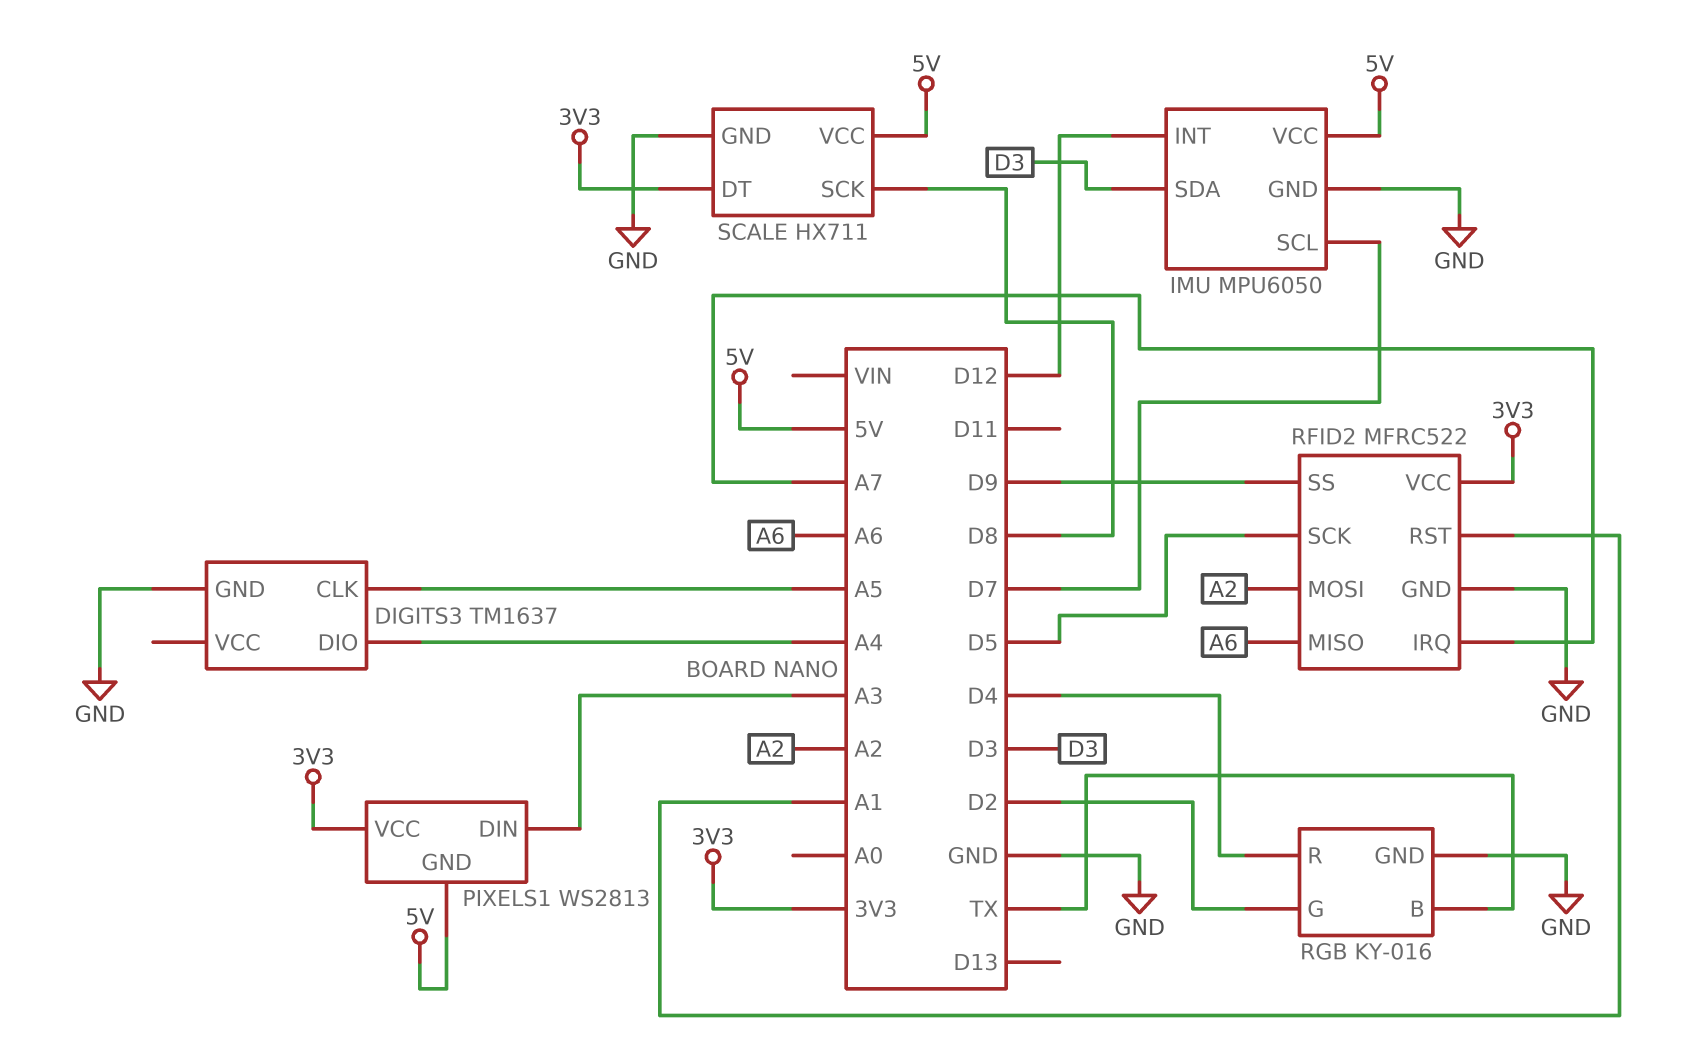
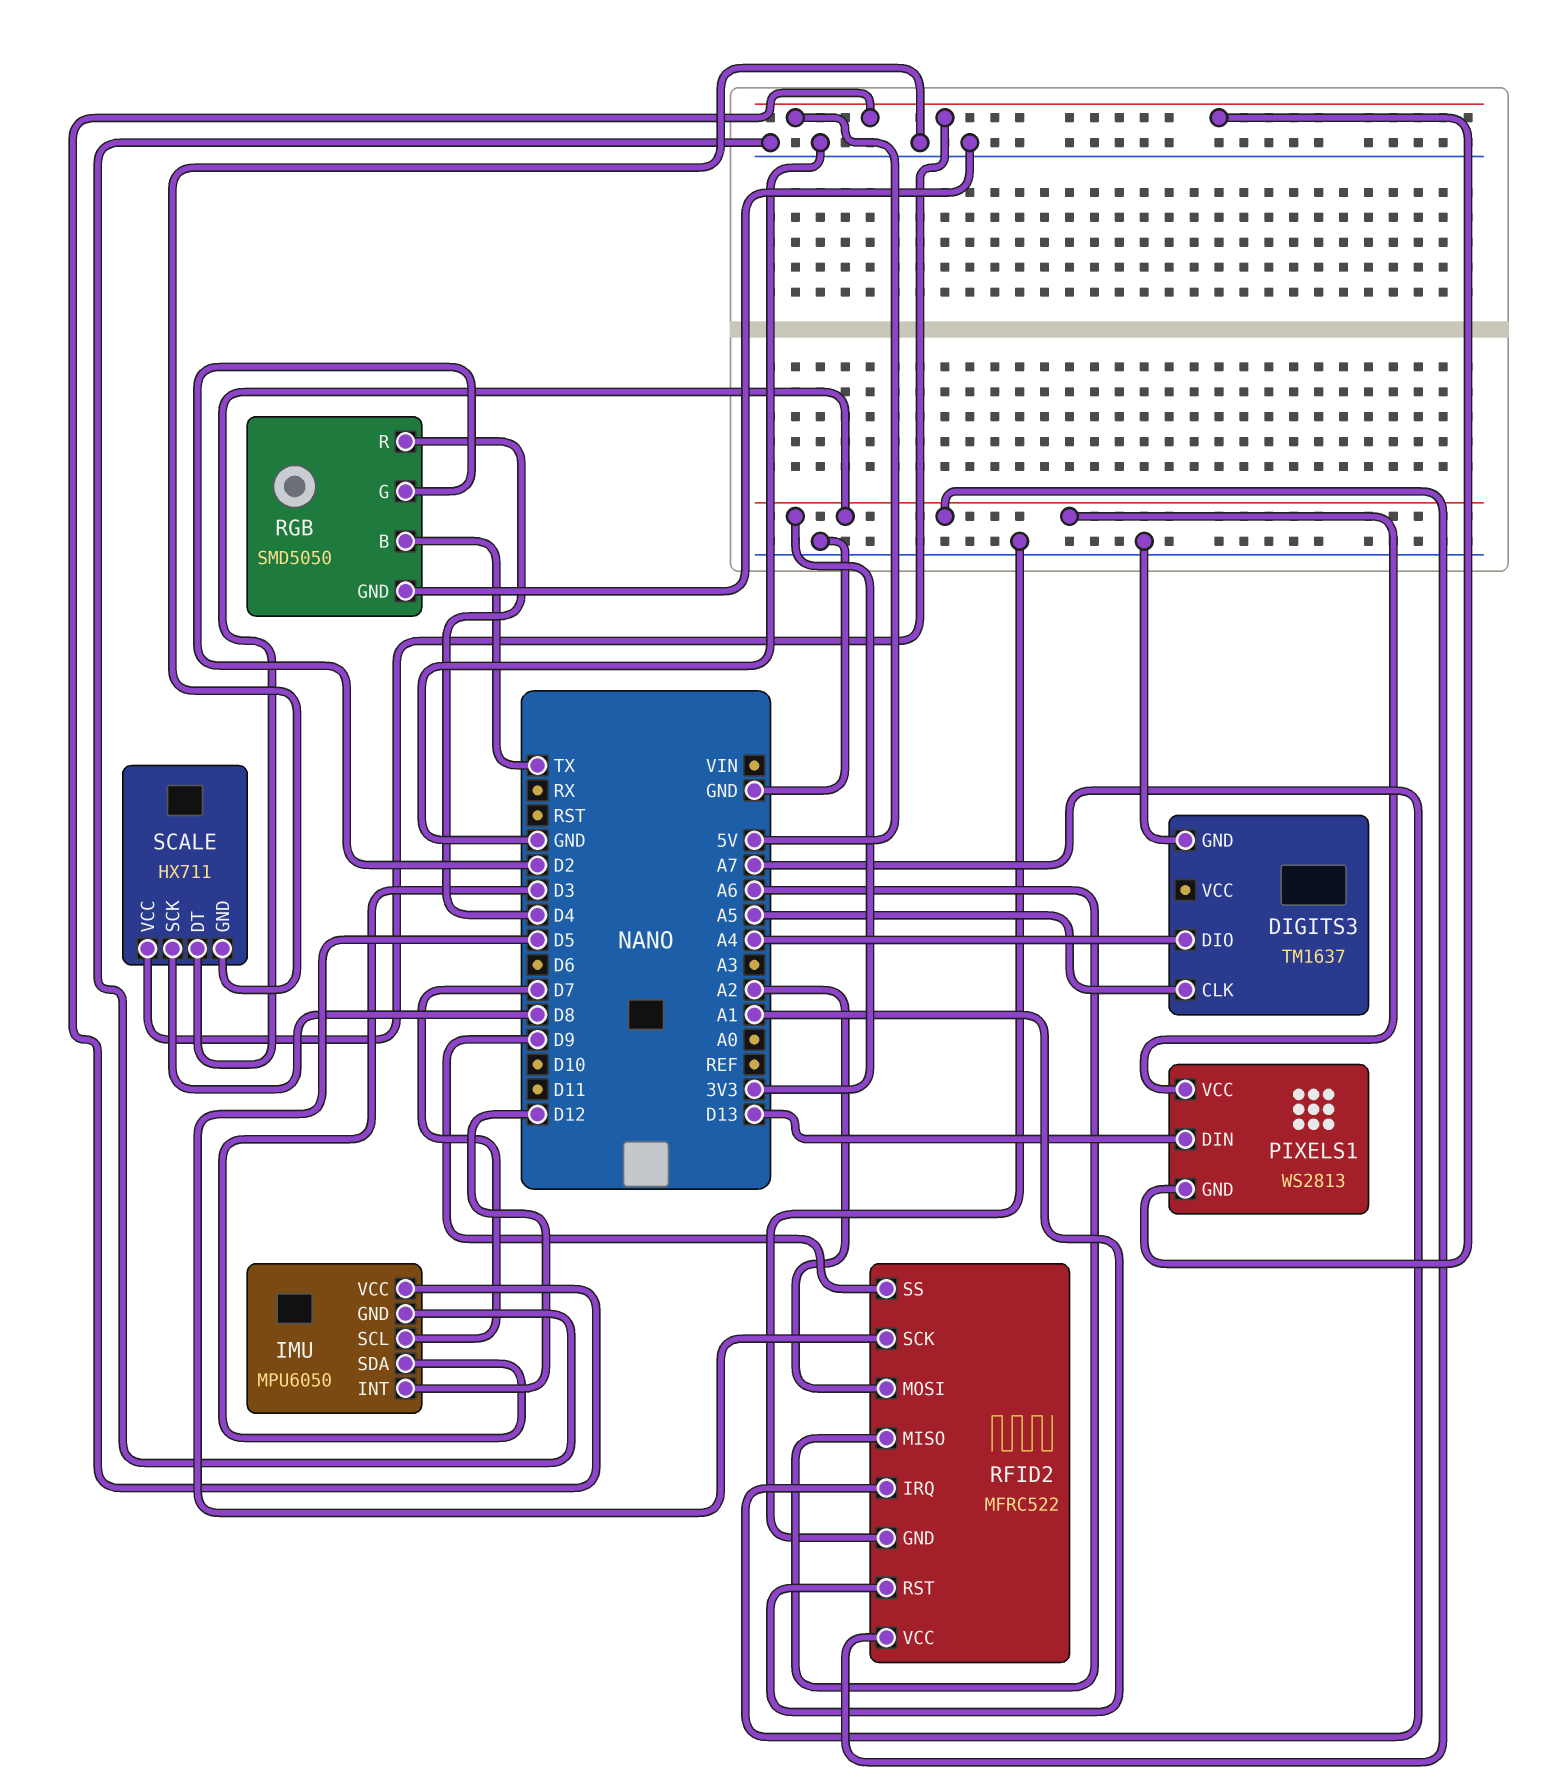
PIXELS1 pin DIN: A3 -> D13
RGB: KY-016 -> SMD5050

